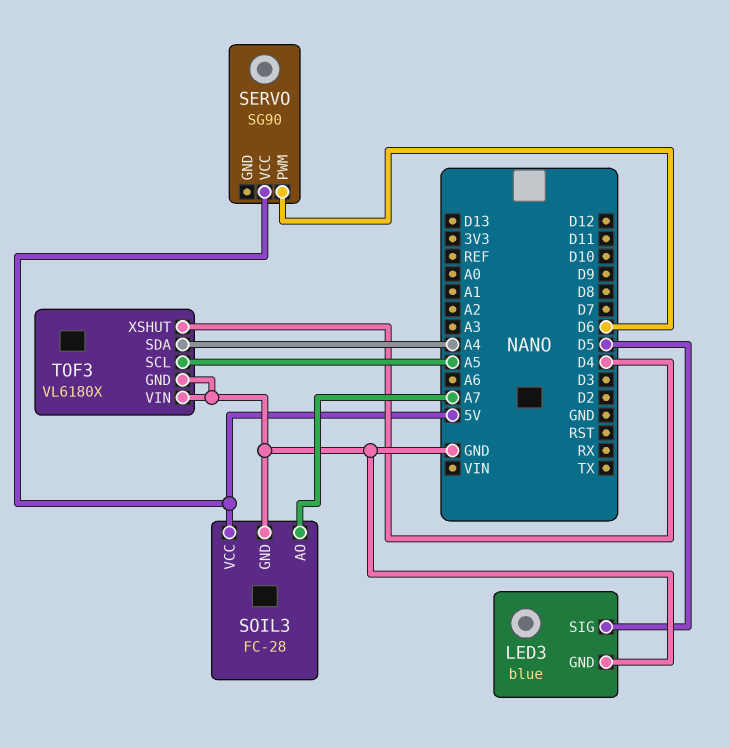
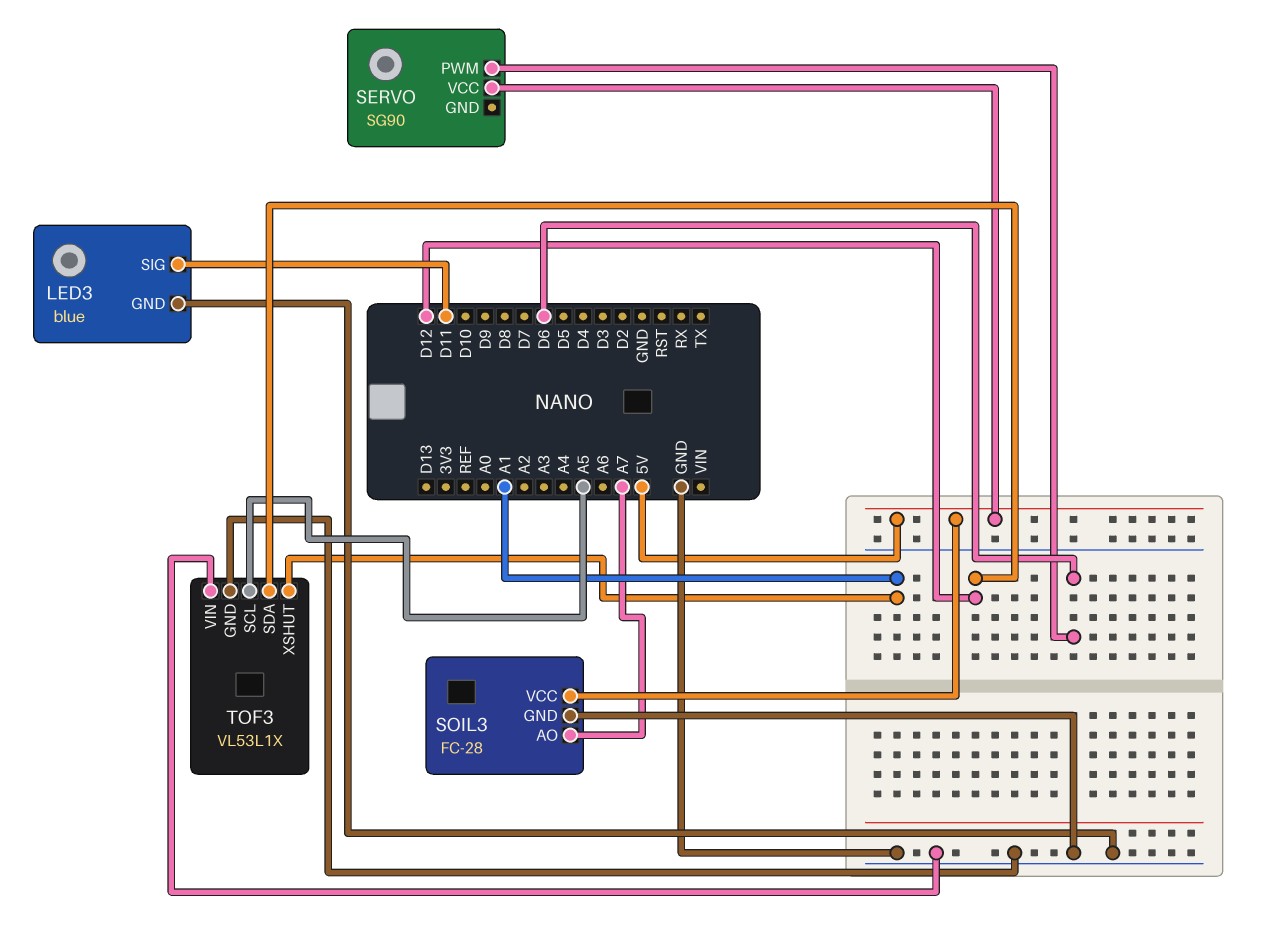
LED3 pin SIG: D5 -> D11
TOF3: VL6180X -> VL53L1X
TOF3 pin SDA: A4 -> D12
TOF3 pin XSHUT: D4 -> A1

